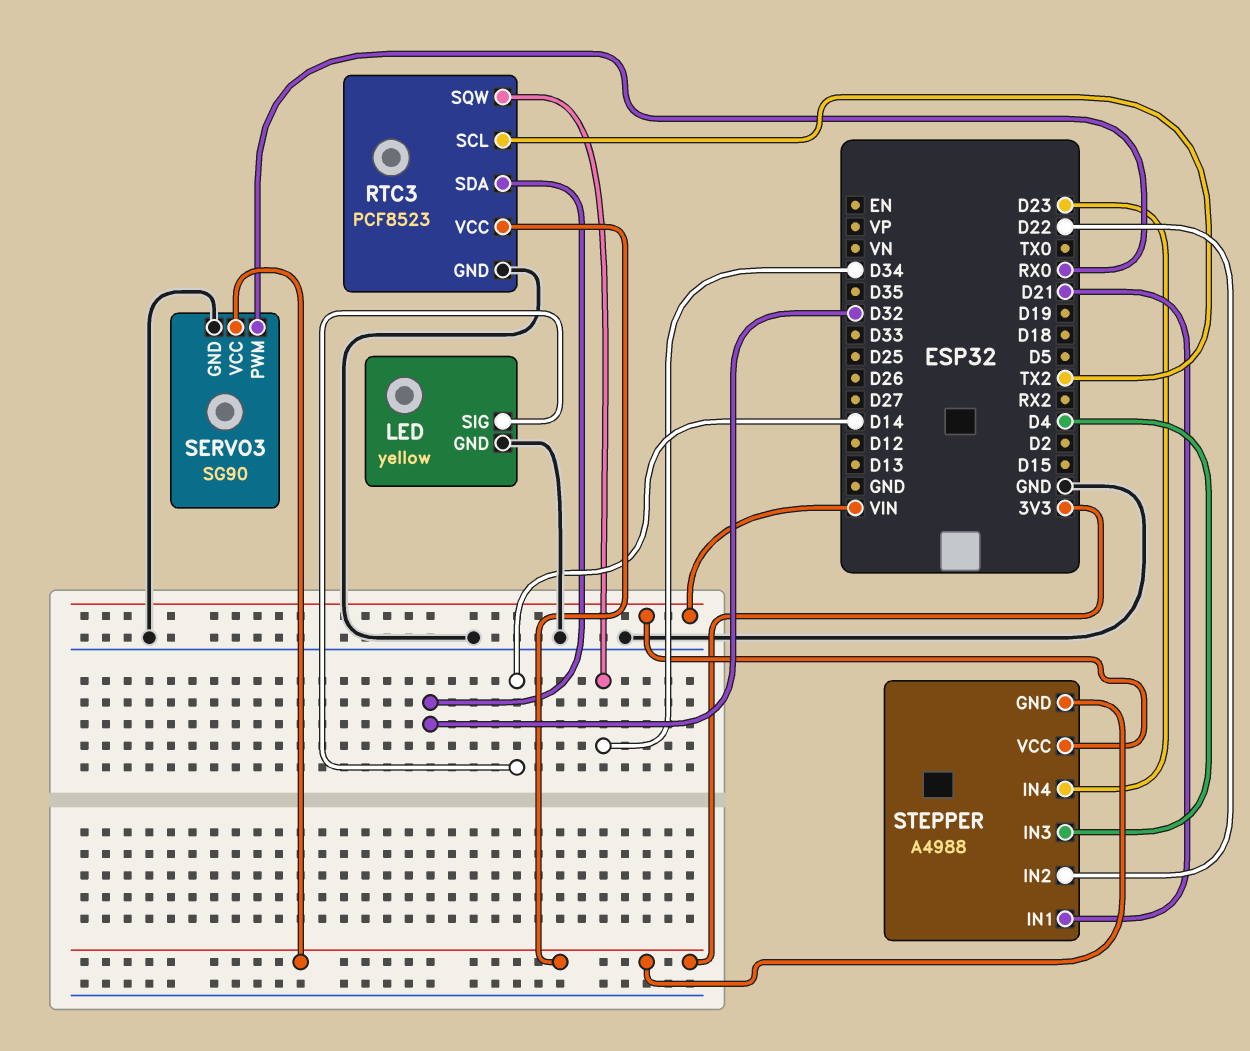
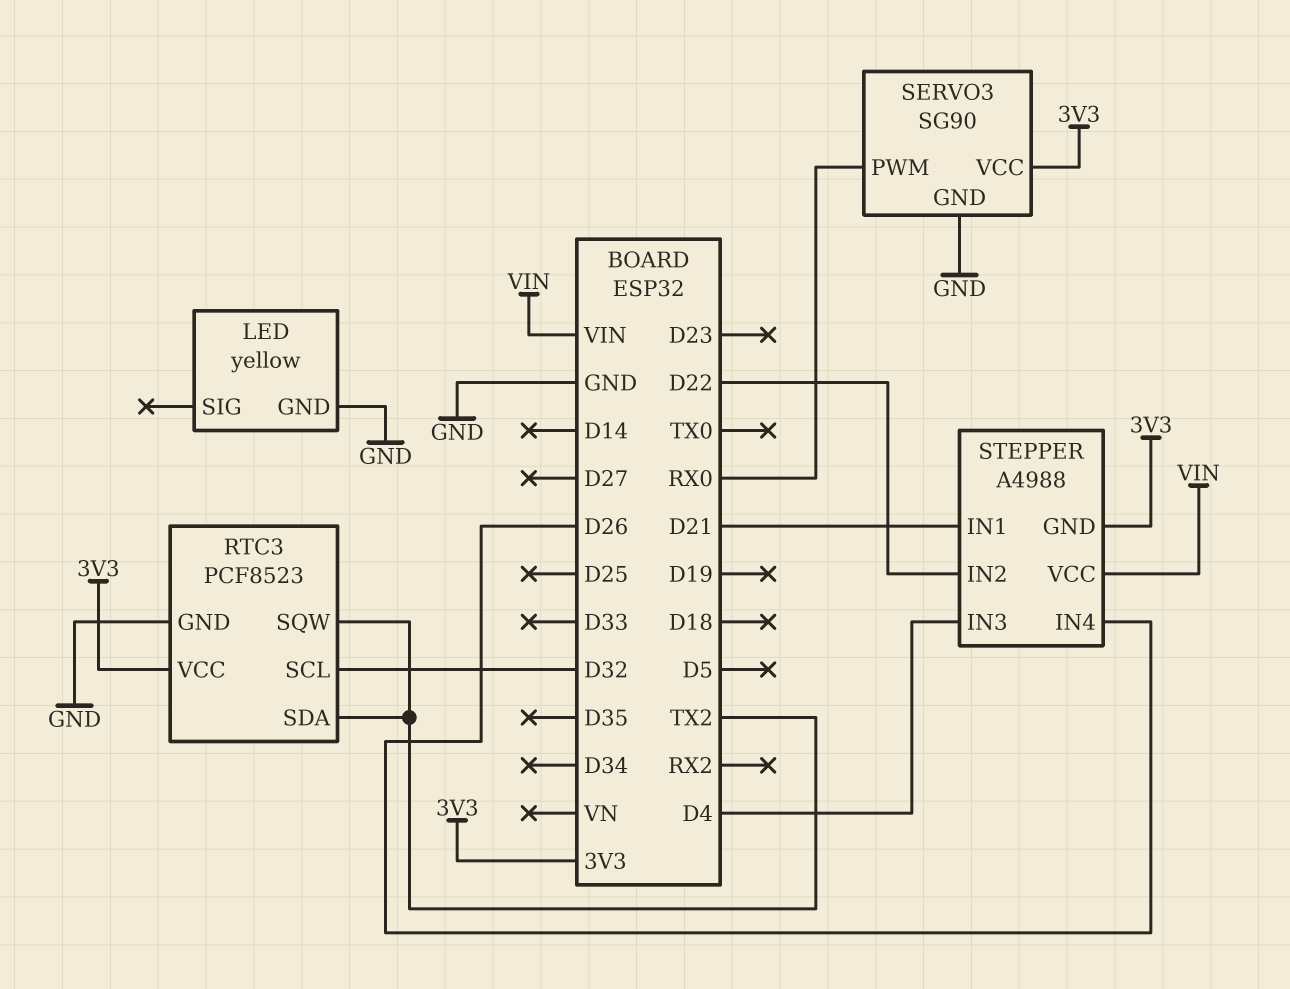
LED pin SIG: D14 -> none
RTC3 pin SCL: TX2 -> D32
RTC3 pin SDA: D32 -> TX2
RTC3 pin SQW: D34 -> TX2
STEPPER pin IN4: D23 -> D26

